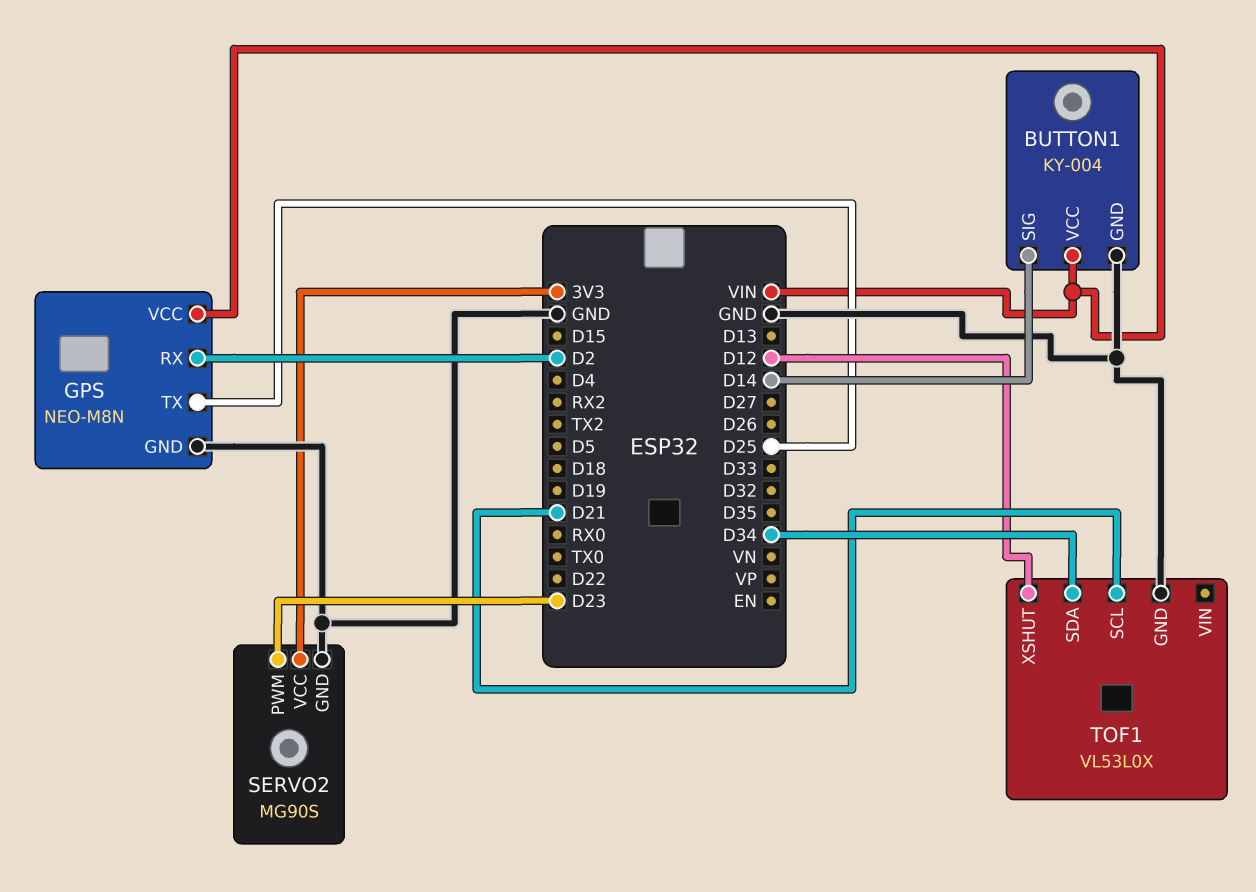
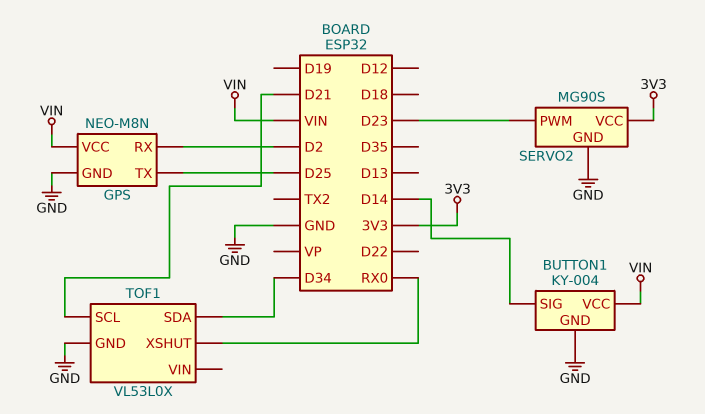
TOF1 pin XSHUT: D12 -> RX0

